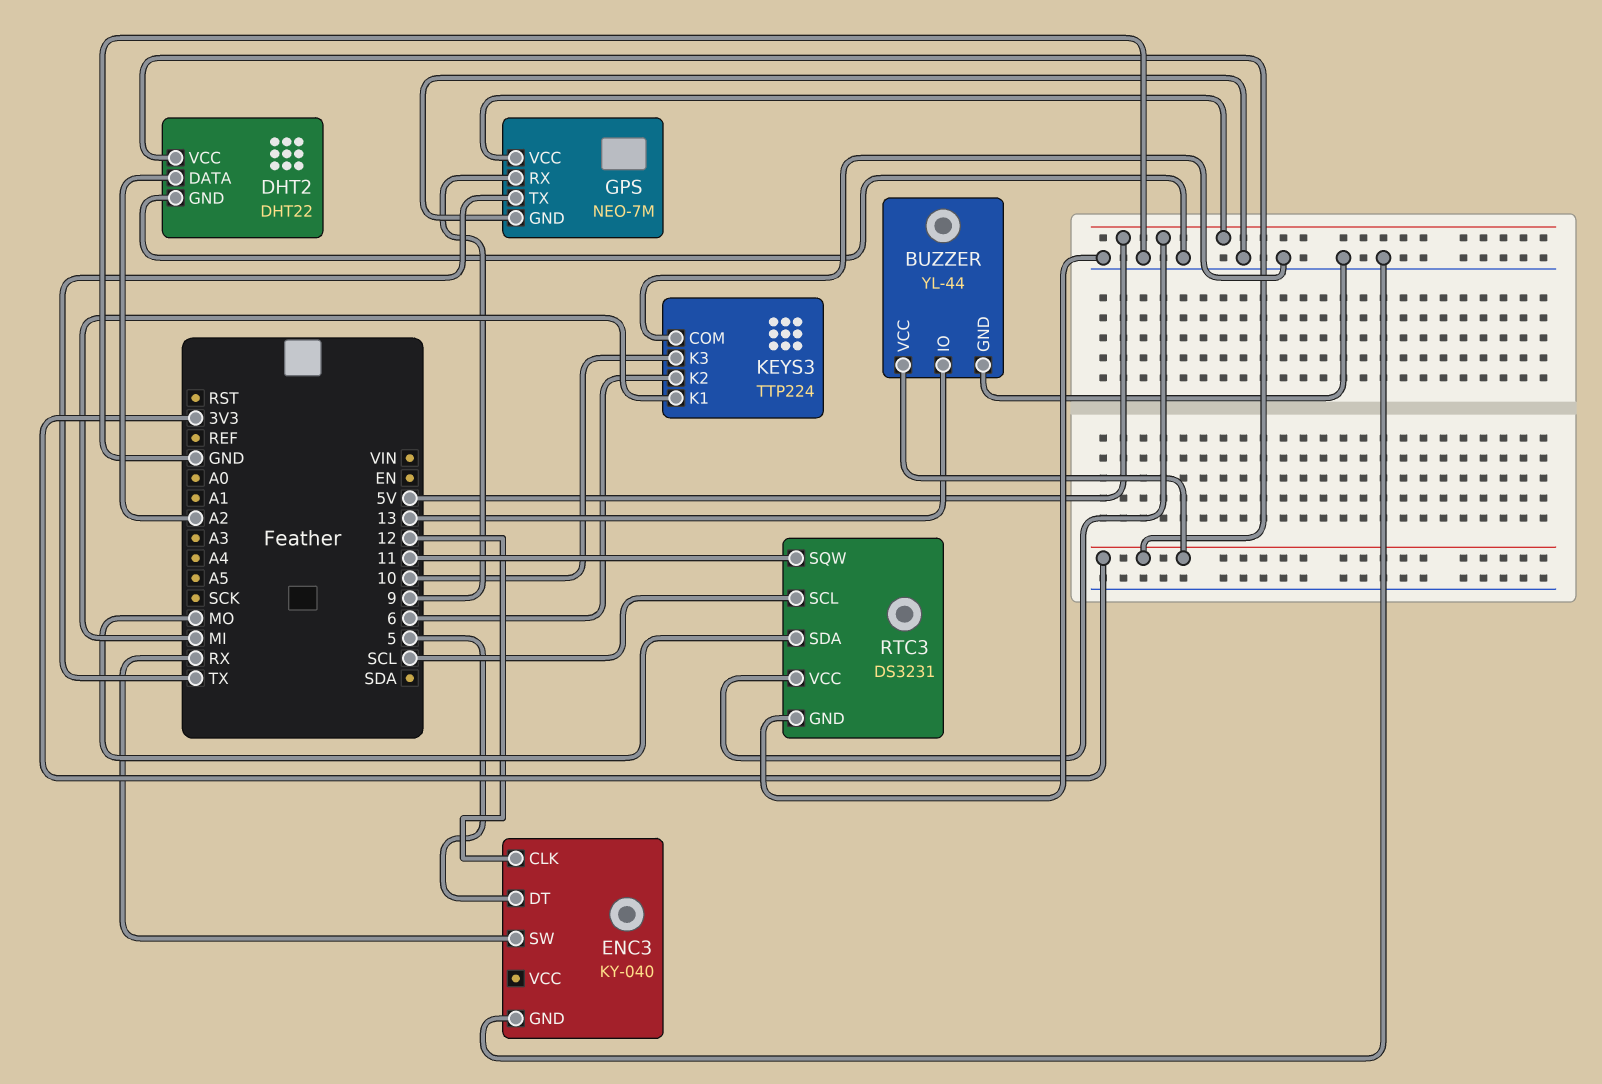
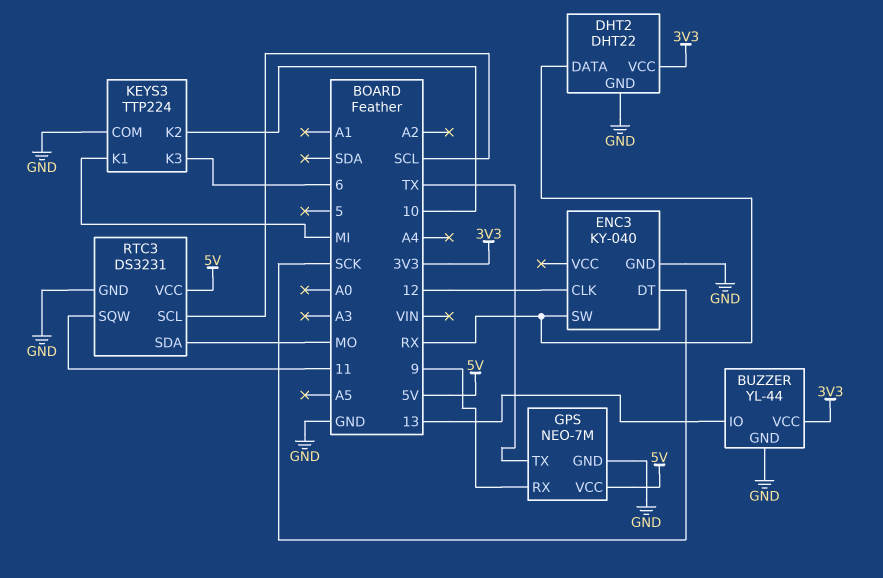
DHT2 pin DATA: A2 -> RX
ENC3 pin DT: 5 -> SCK
KEYS3 pin K2: 6 -> 10
KEYS3 pin K3: 10 -> 6

